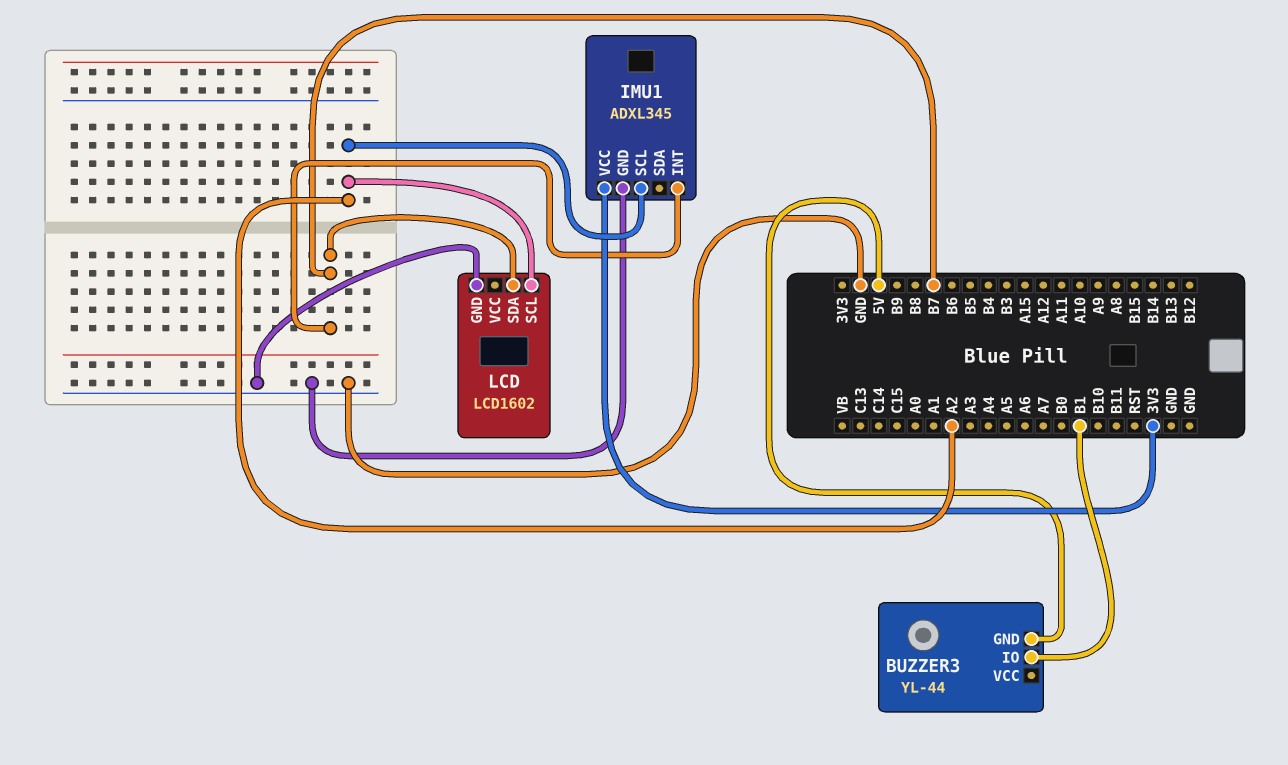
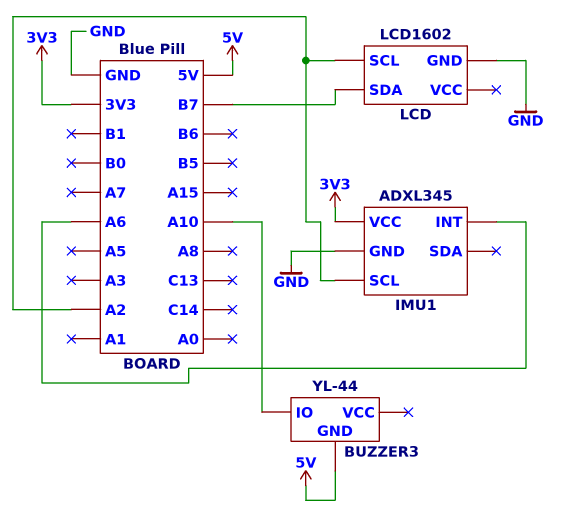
BUZZER3 pin IO: B1 -> A10
IMU1 pin INT: B7 -> A6

